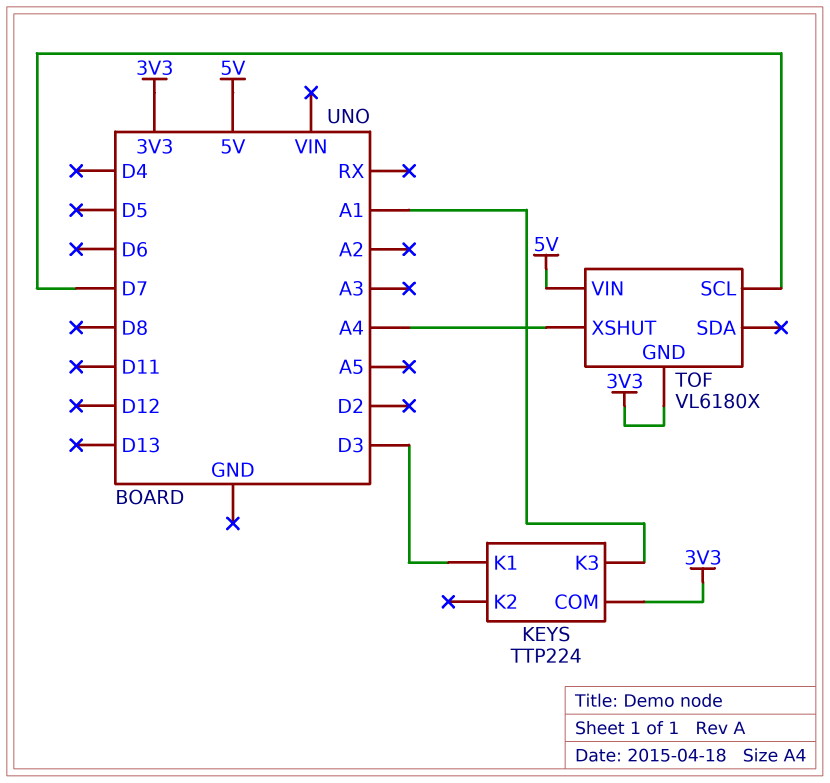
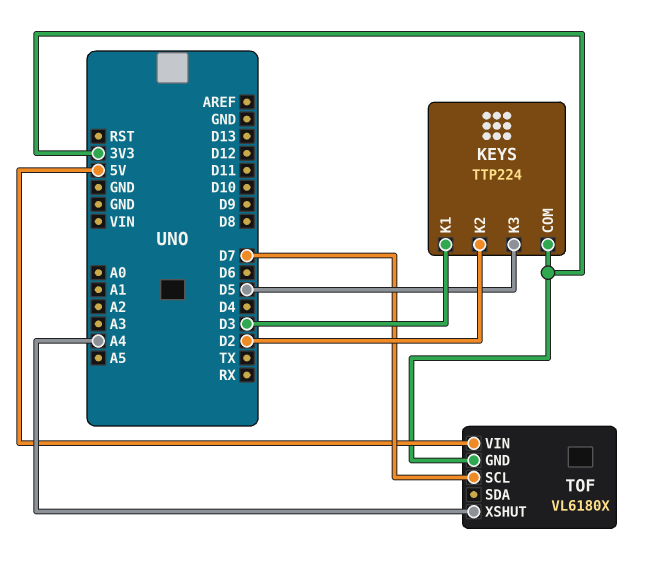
KEYS pin K2: none -> D2
KEYS pin K3: A1 -> D5

